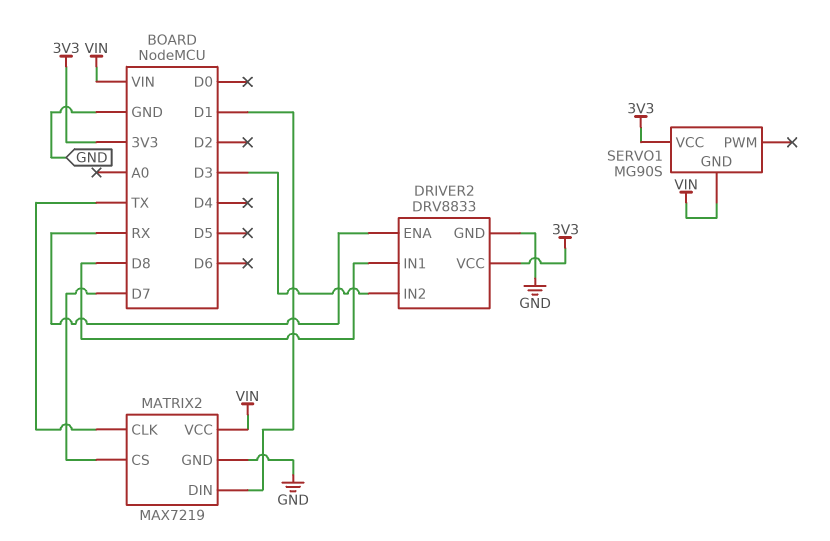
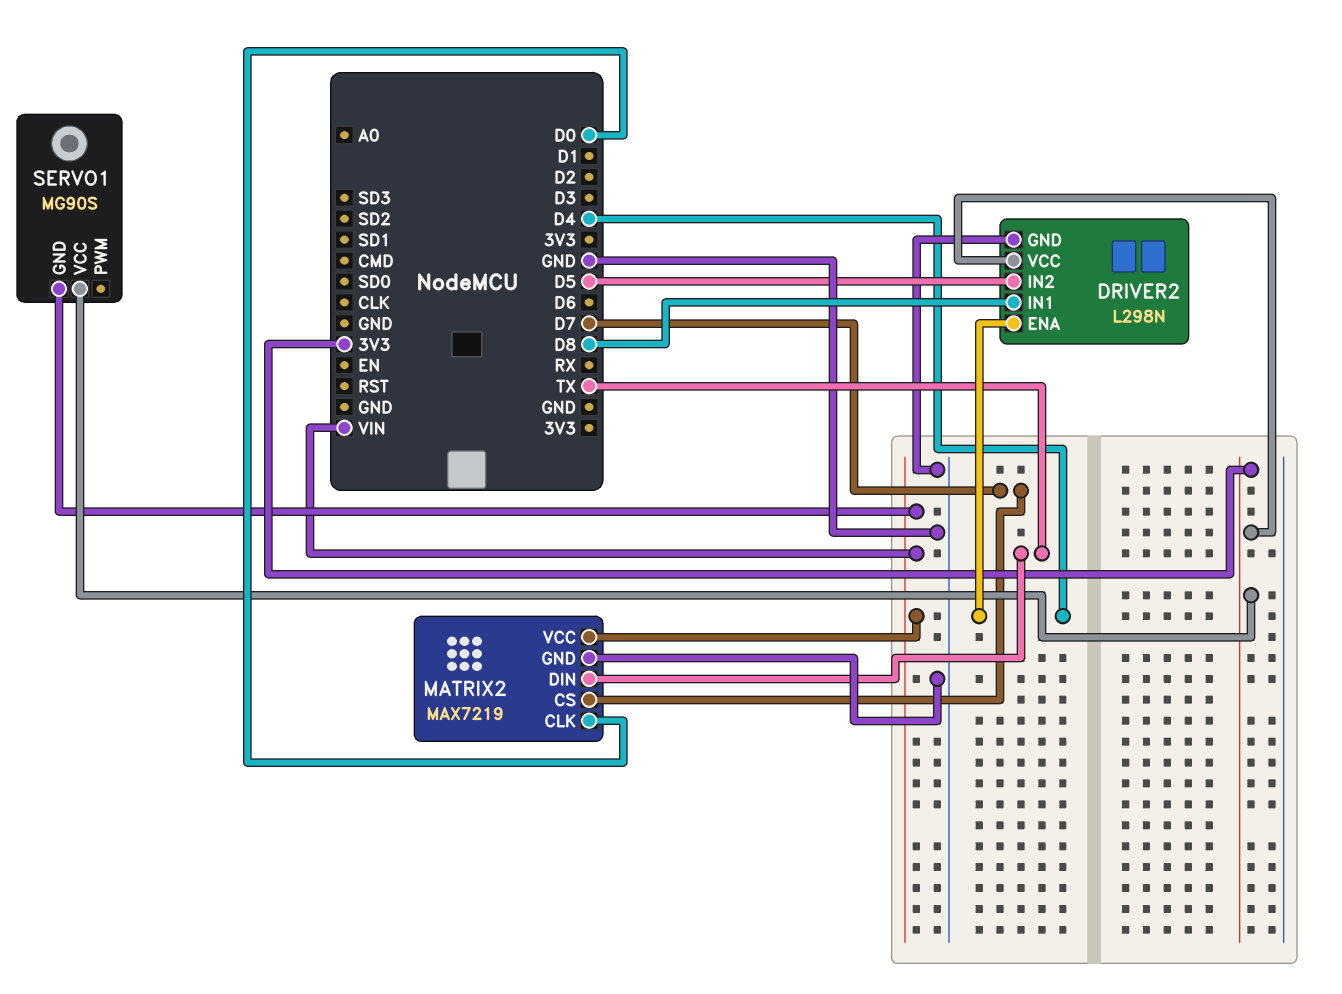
DRIVER2: DRV8833 -> L298N
DRIVER2 pin ENA: RX -> D4
DRIVER2 pin IN2: D3 -> D5
MATRIX2 pin CLK: TX -> D0
MATRIX2 pin DIN: D1 -> TX

